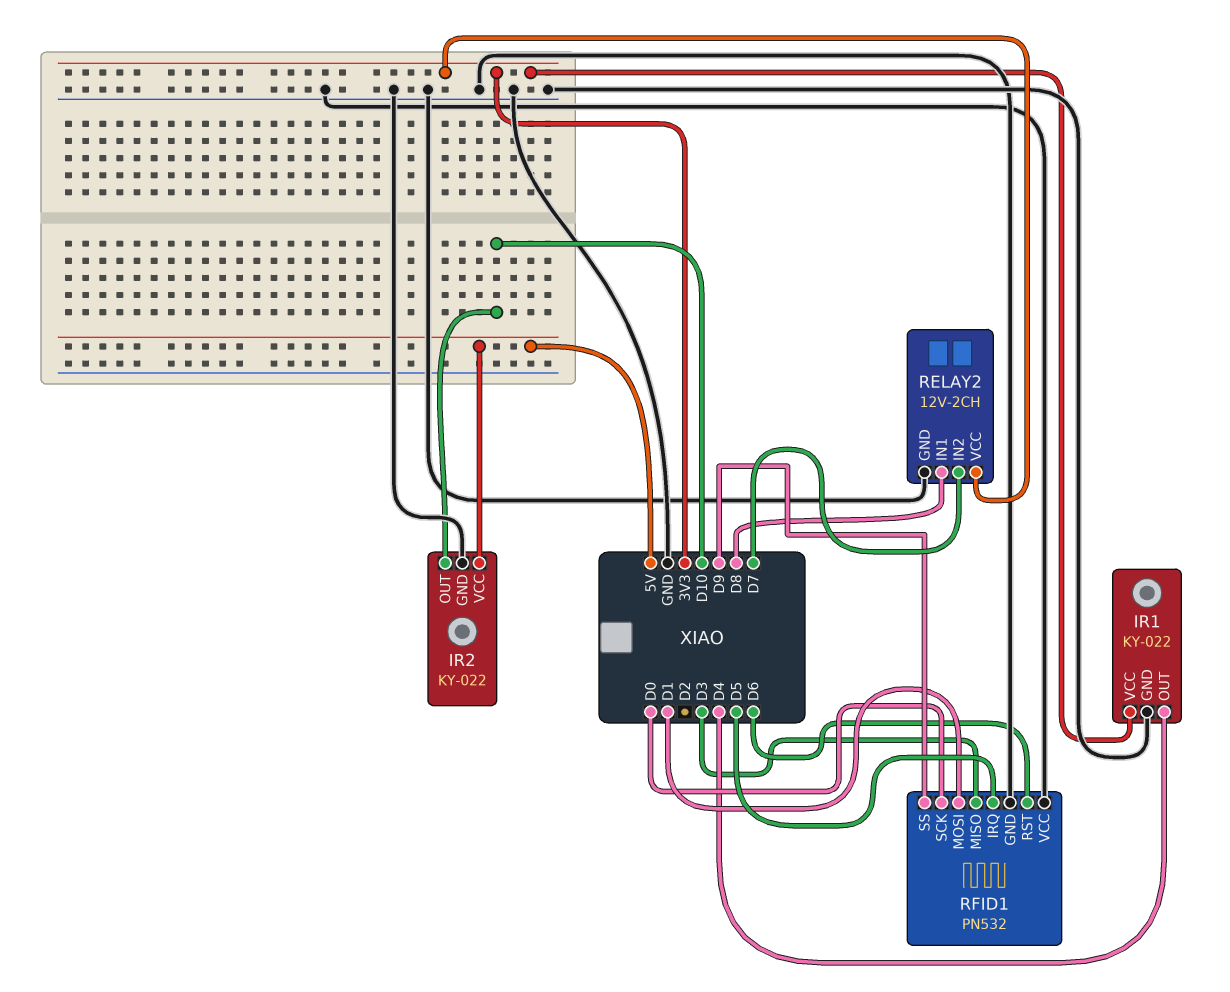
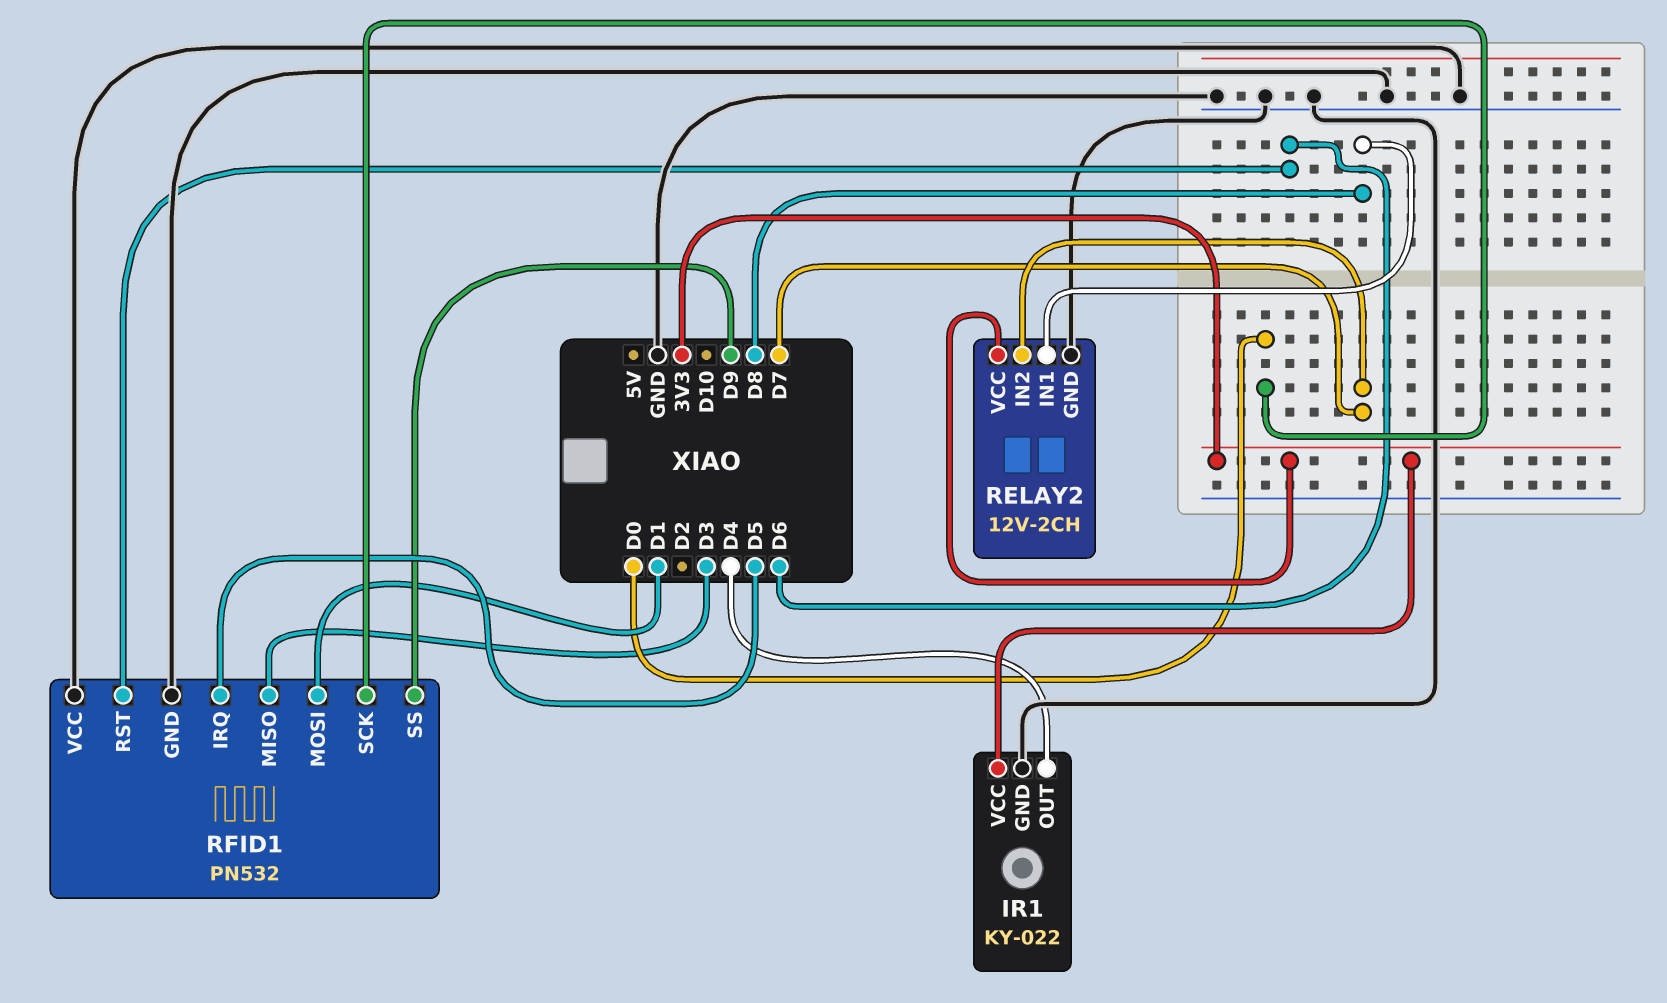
IR2: KY-022 -> none
IR2 pin GND: GND -> none
IR2 pin OUT: D10 -> none
IR2 pin VCC: 5V -> none

